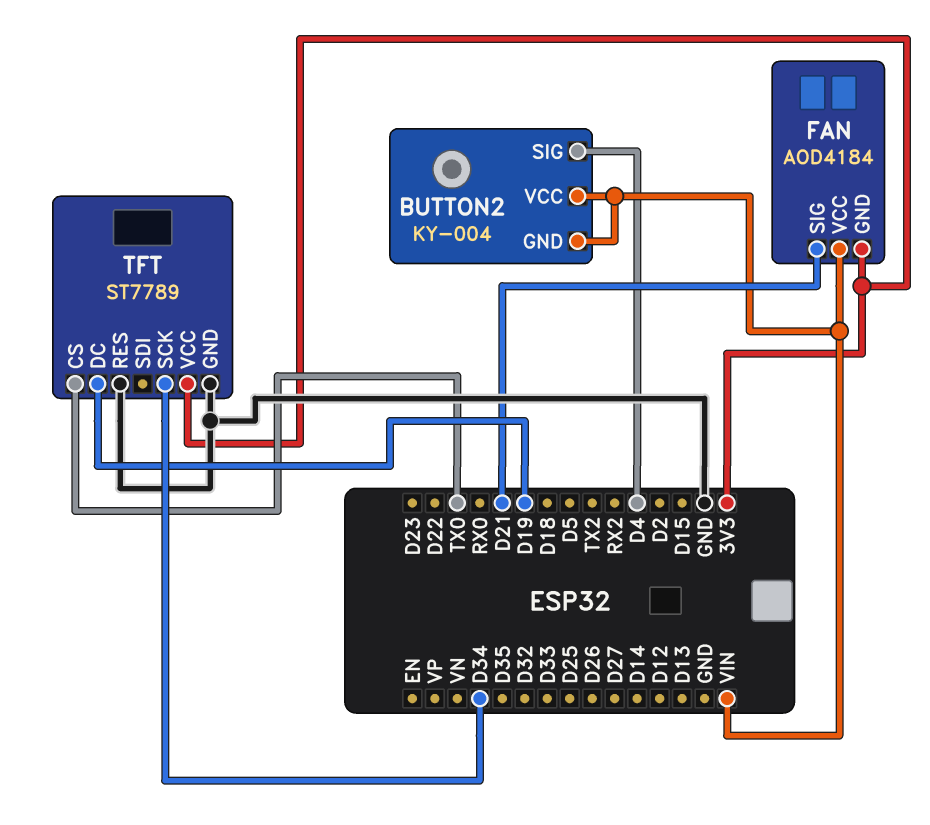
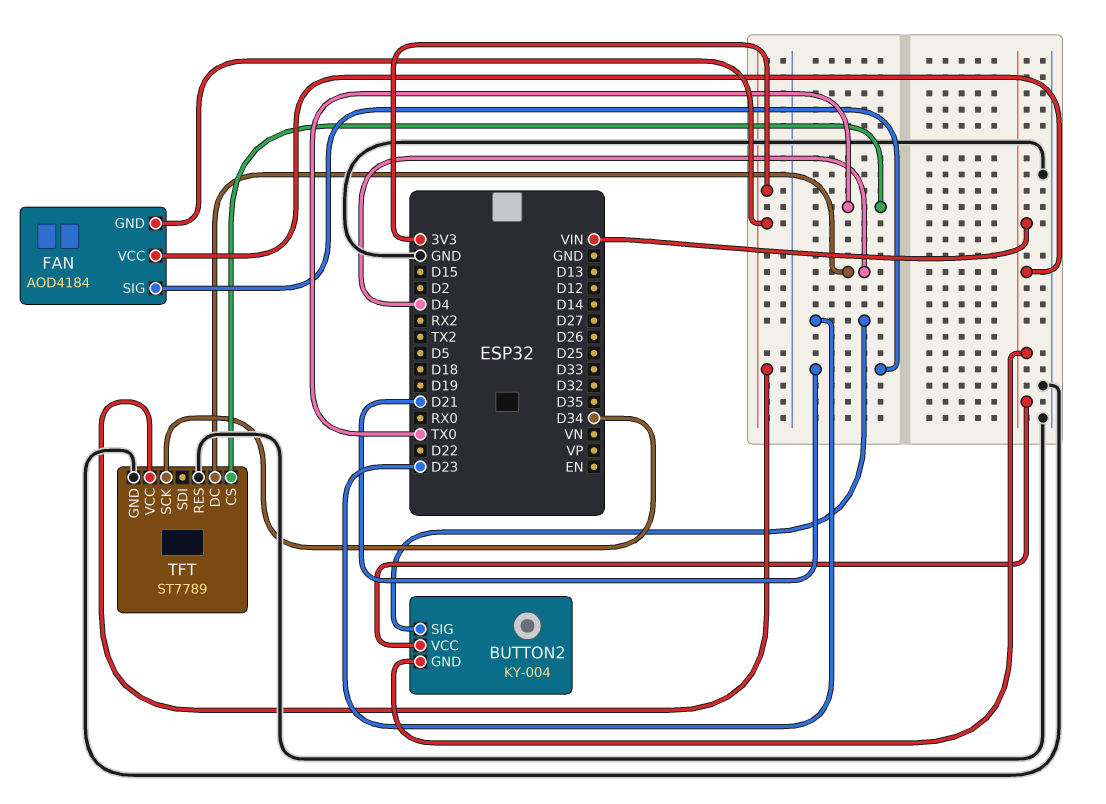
BUTTON2 pin SIG: D4 -> D23
TFT pin DC: D19 -> D4

